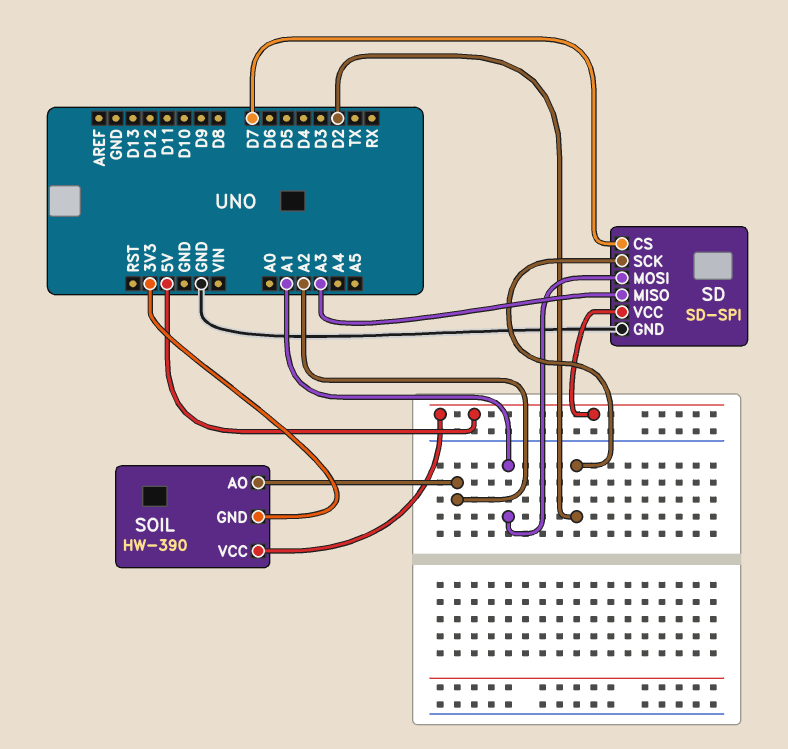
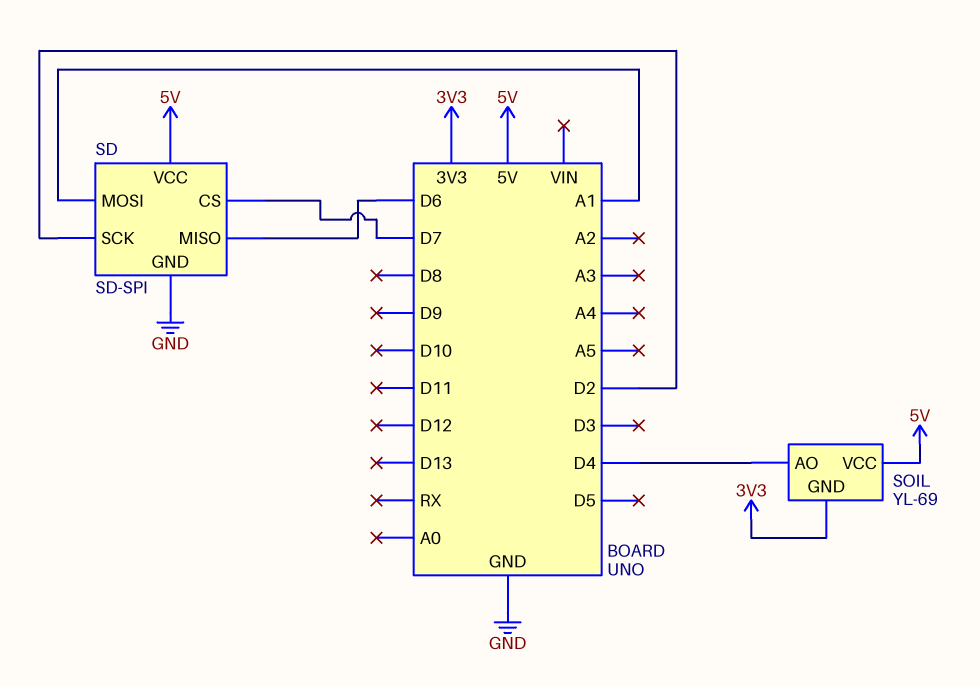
SD pin MISO: A3 -> D6
SOIL: HW-390 -> YL-69
SOIL pin AO: A2 -> D4

